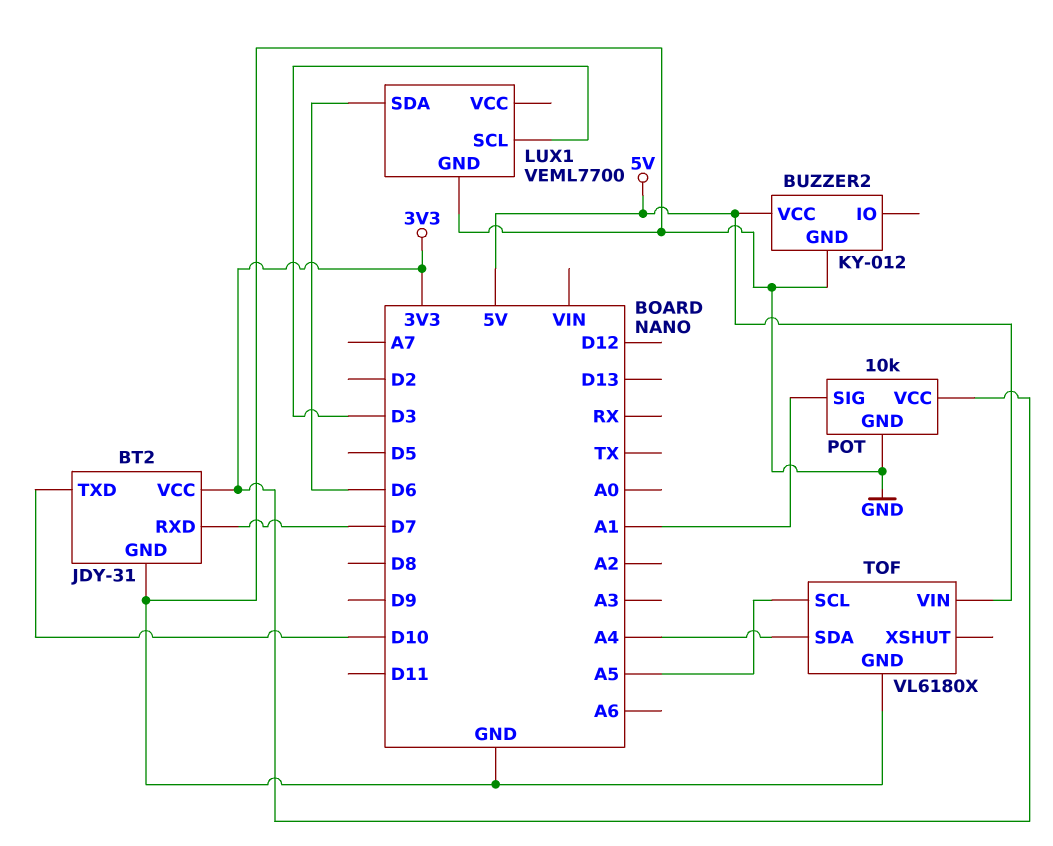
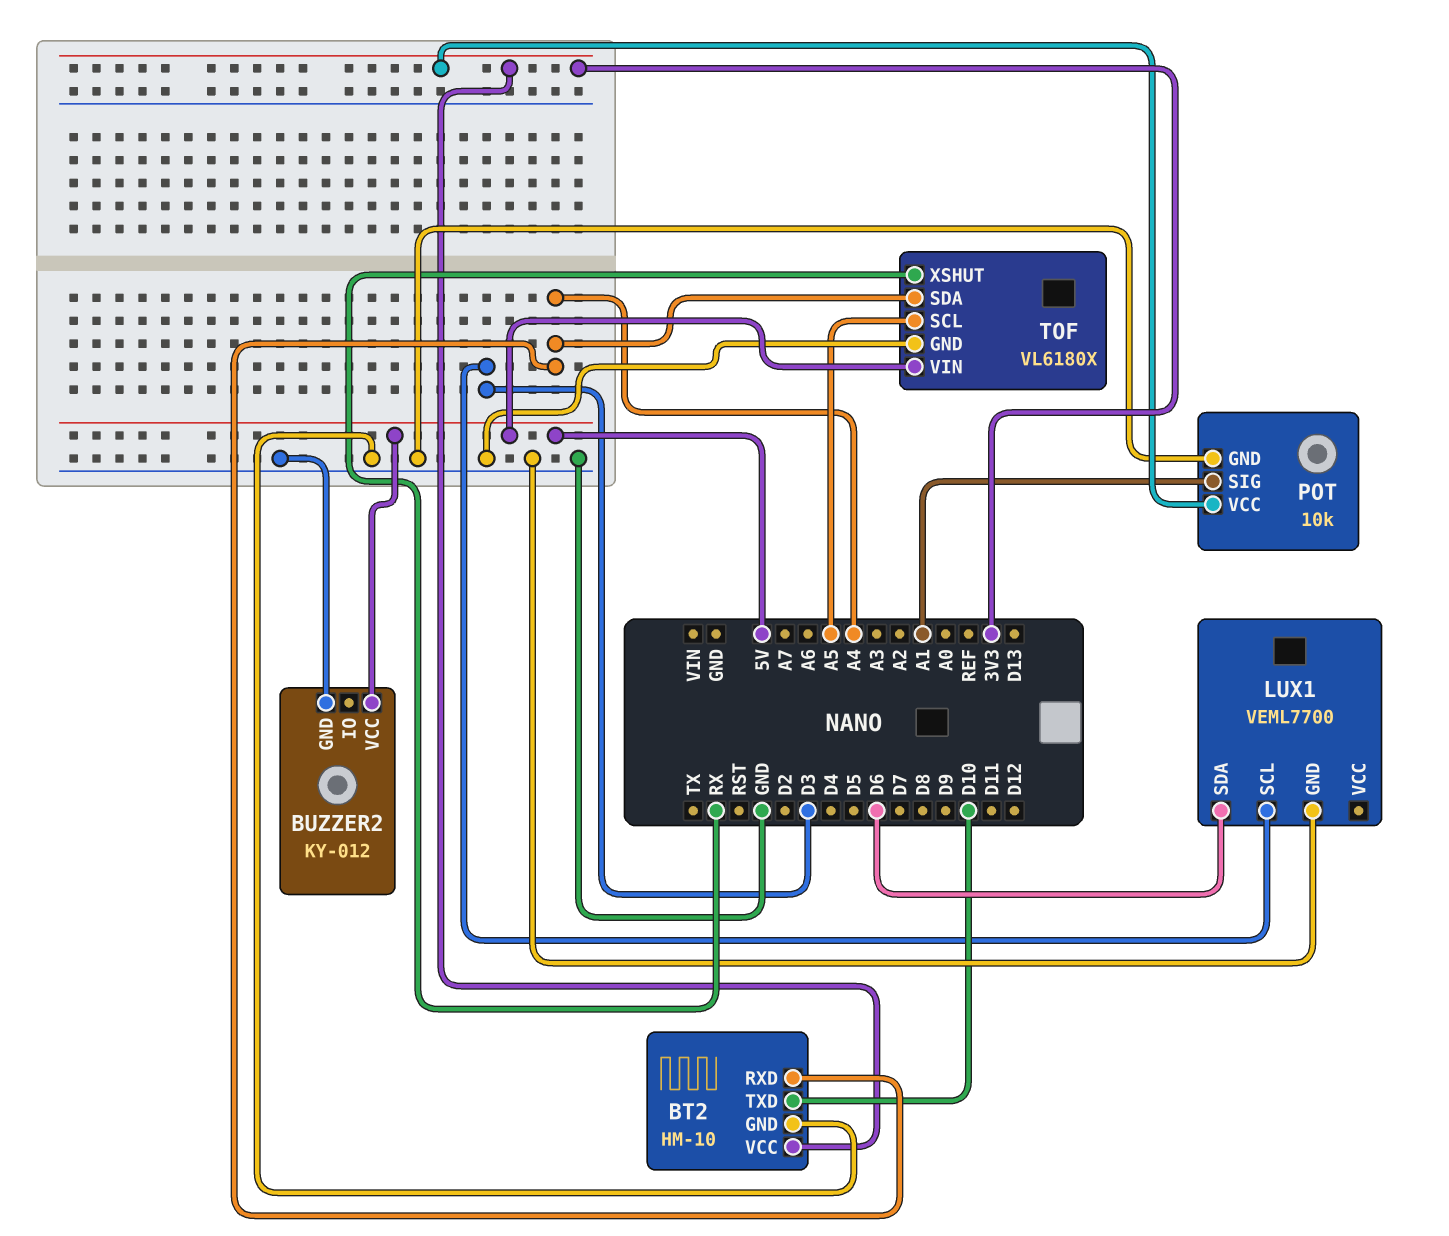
BT2: JDY-31 -> HM-10
BT2 pin RXD: D7 -> A4
TOF pin XSHUT: none -> RX

